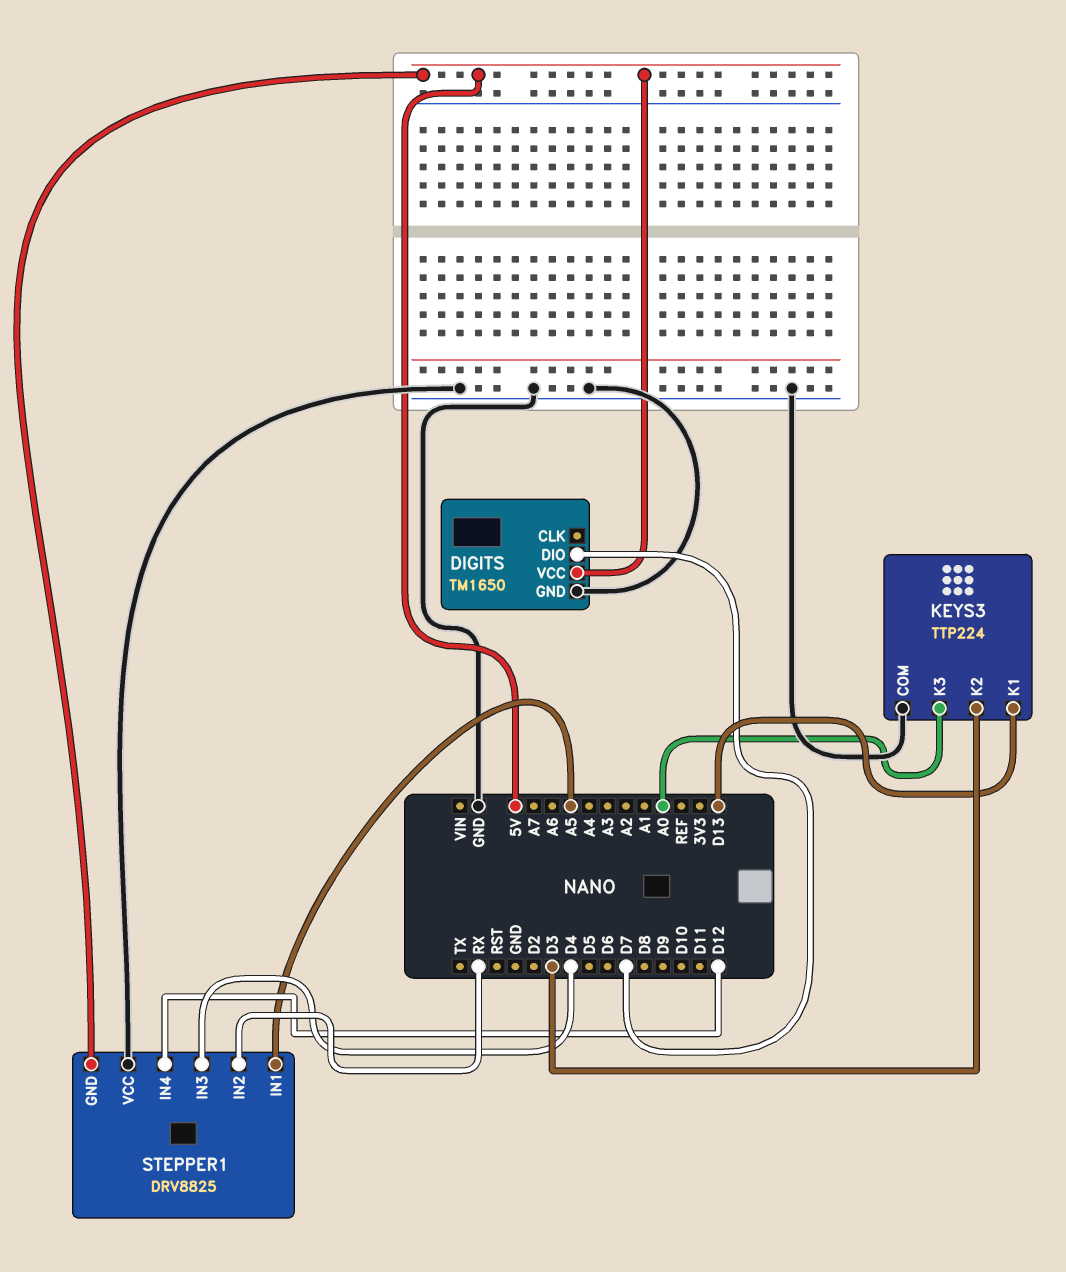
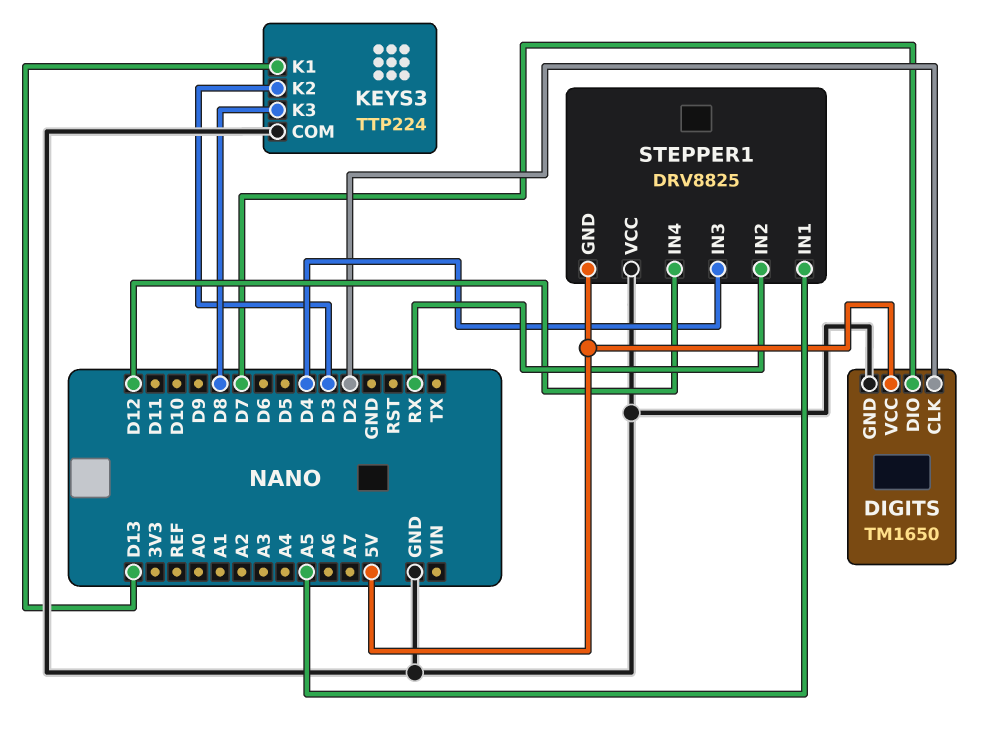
DIGITS pin CLK: none -> D2
KEYS3 pin K3: A0 -> D8

